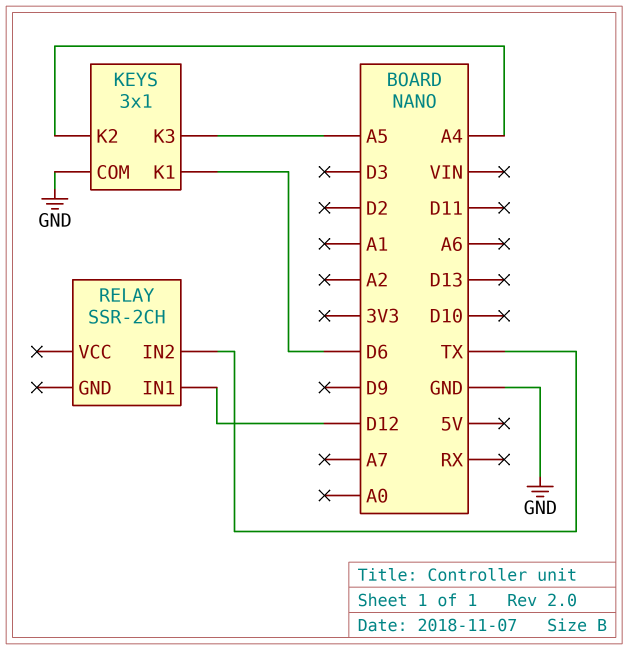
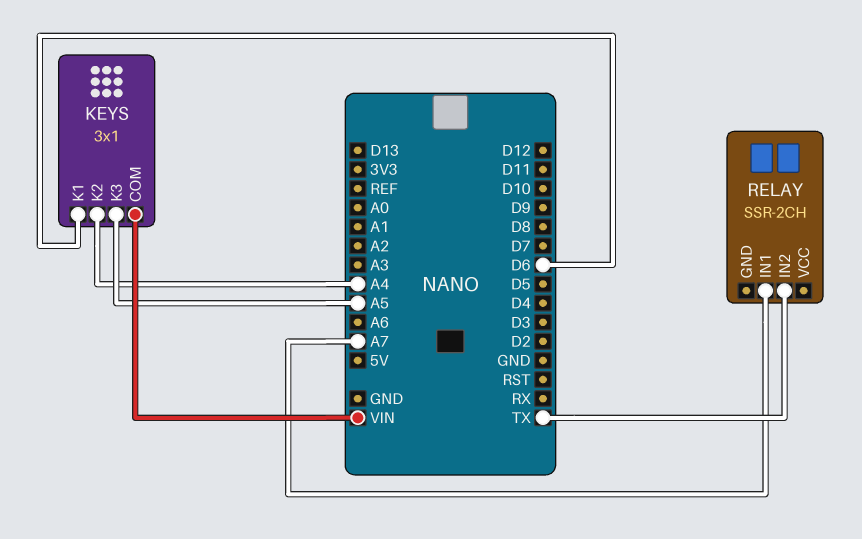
KEYS pin COM: GND -> VIN
RELAY pin IN1: D12 -> A7

